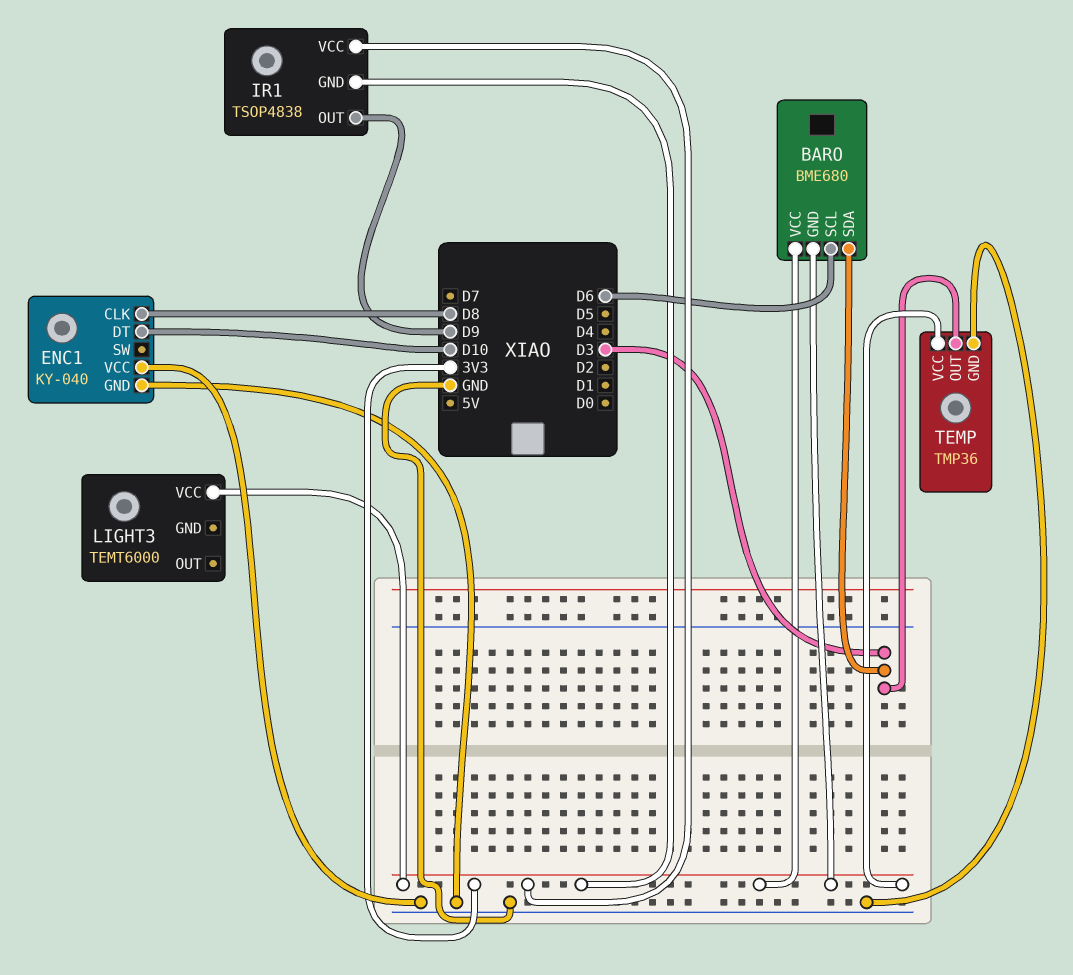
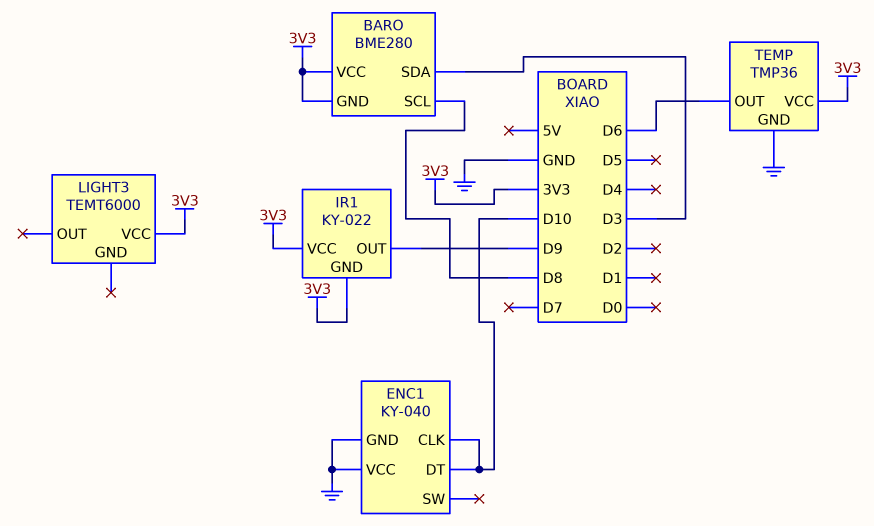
BARO: BME680 -> BME280
BARO pin SCL: D6 -> D8
ENC1 pin CLK: D8 -> D10
IR1: TSOP4838 -> KY-022
TEMP pin OUT: D3 -> D6

